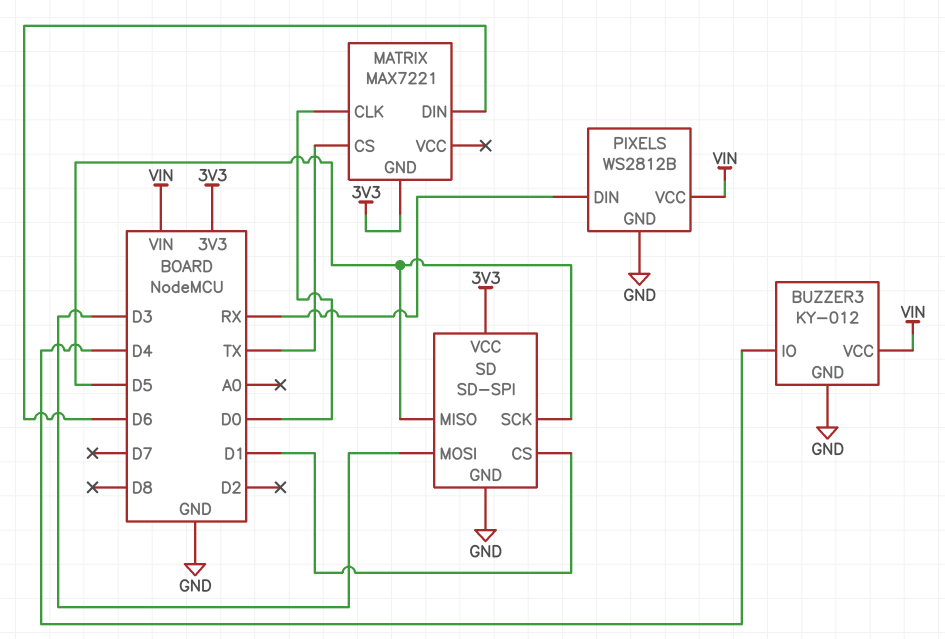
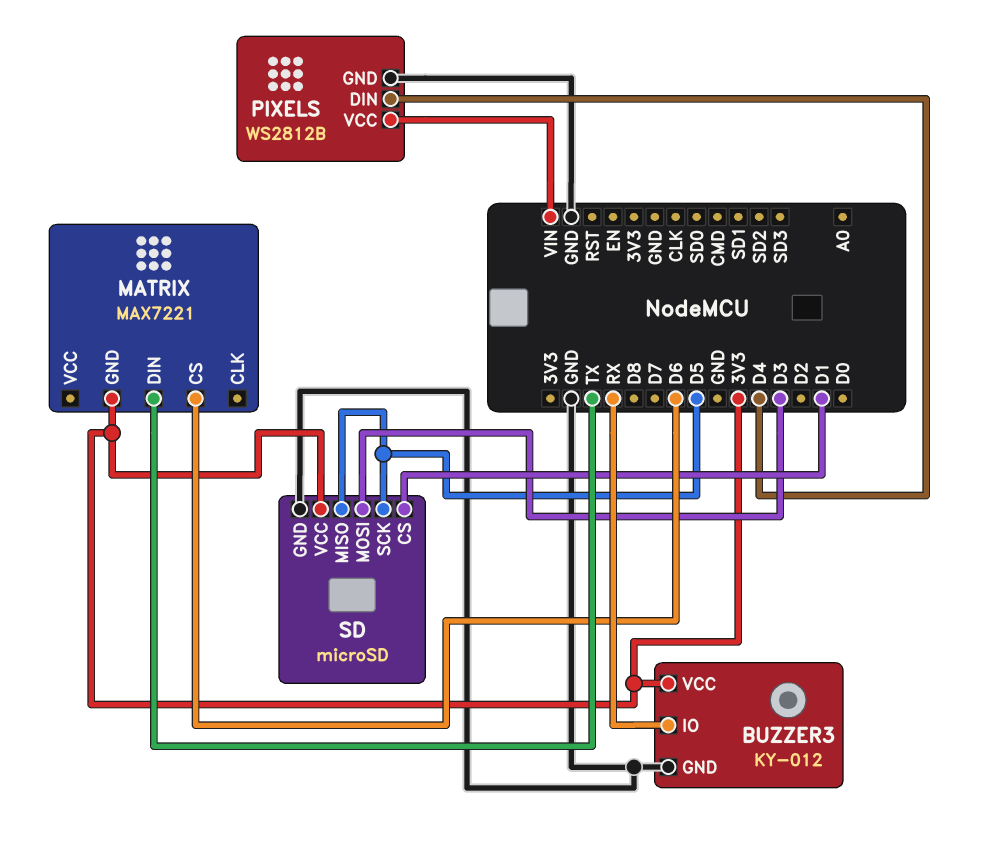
BUZZER3 pin IO: D4 -> RX
BUZZER3 pin VCC: VIN -> 3V3
MATRIX pin CLK: D0 -> none
MATRIX pin CS: TX -> D6
MATRIX pin DIN: D6 -> TX
PIXELS pin DIN: RX -> D4
SD: SD-SPI -> microSD

